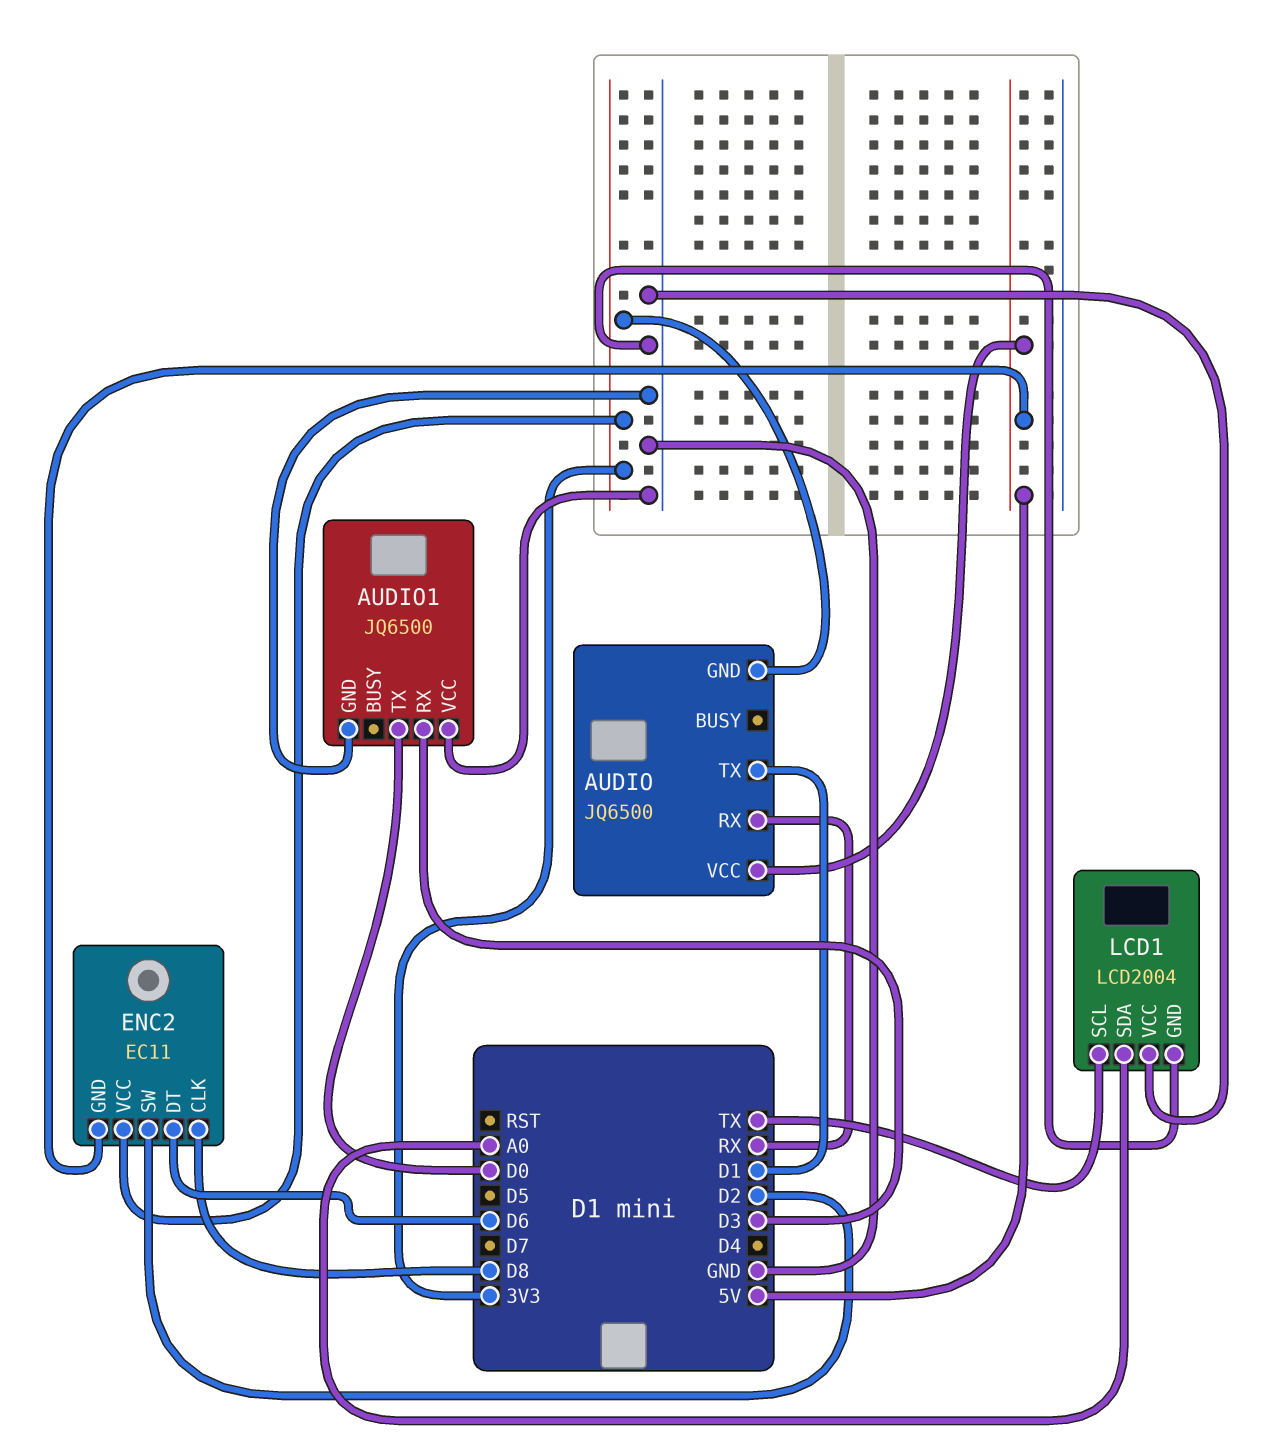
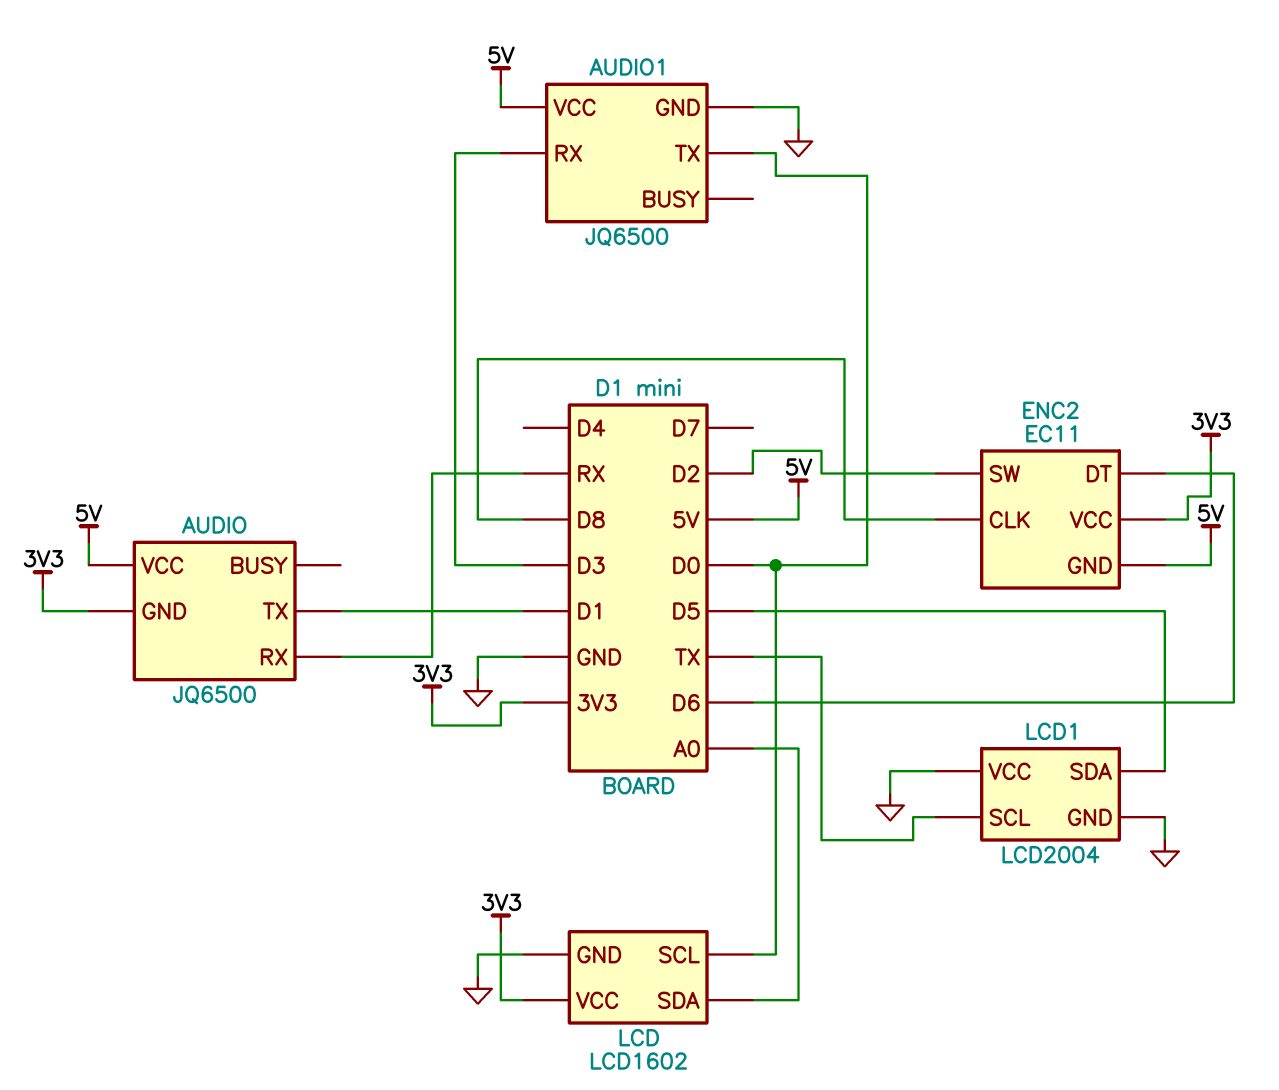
AUDIO1 pin VCC: GND -> 5V
LCD: none -> LCD1602
LCD pin GND: none -> GND
LCD pin SCL: none -> D0
LCD pin SDA: none -> A0
LCD pin VCC: none -> 3V3
LCD1 pin SDA: A0 -> D5

